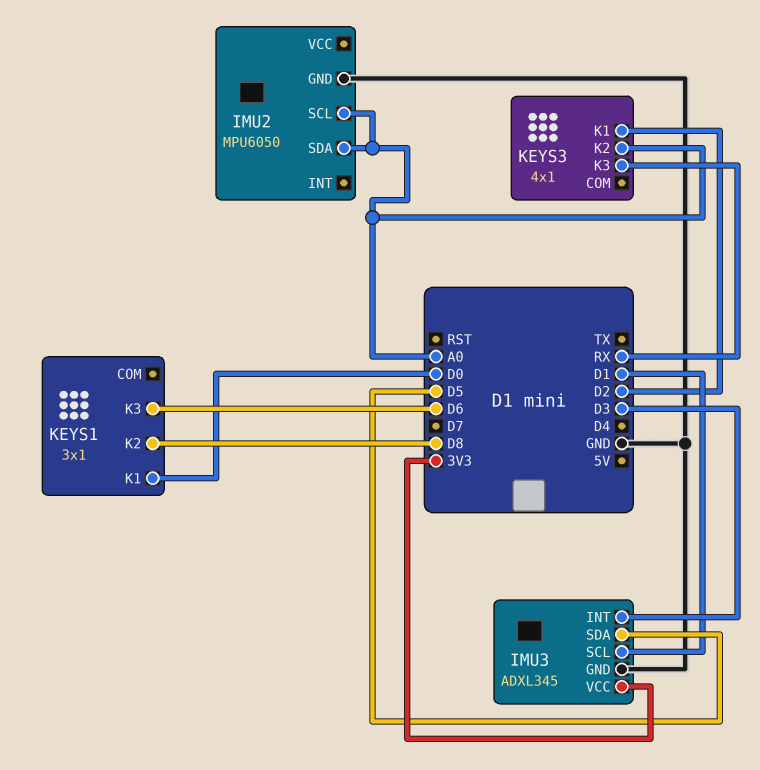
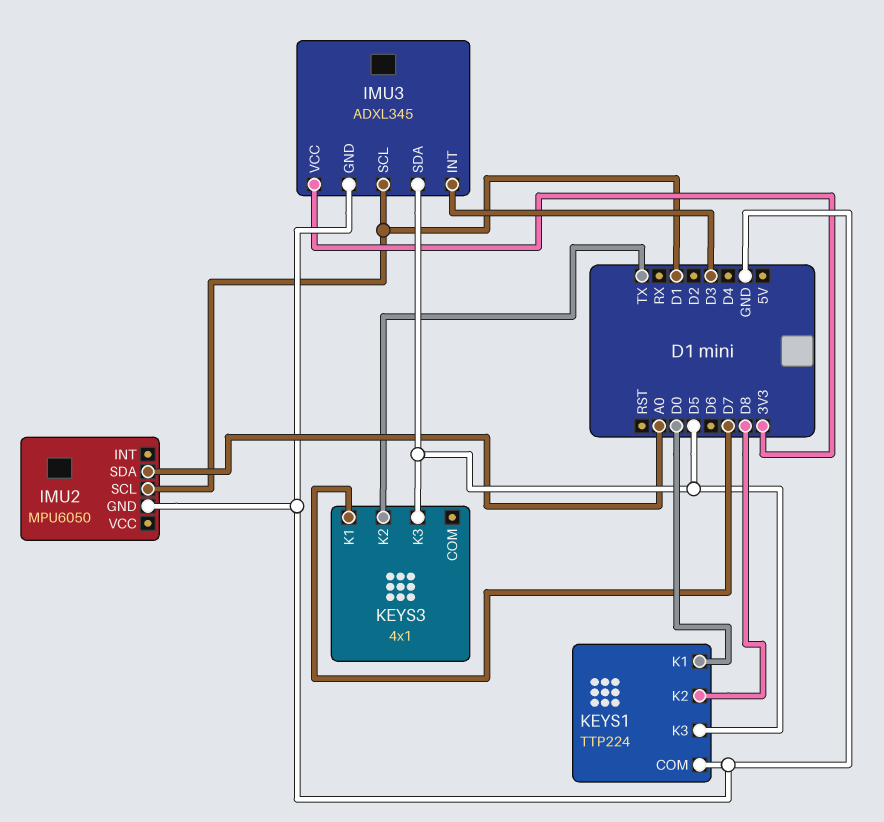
IMU2 pin SCL: A0 -> D1
KEYS1: 3x1 -> TTP224
KEYS1 pin COM: none -> GND
KEYS1 pin K3: D6 -> D5
KEYS3 pin K1: D2 -> D7
KEYS3 pin K2: A0 -> TX
KEYS3 pin K3: RX -> D5

